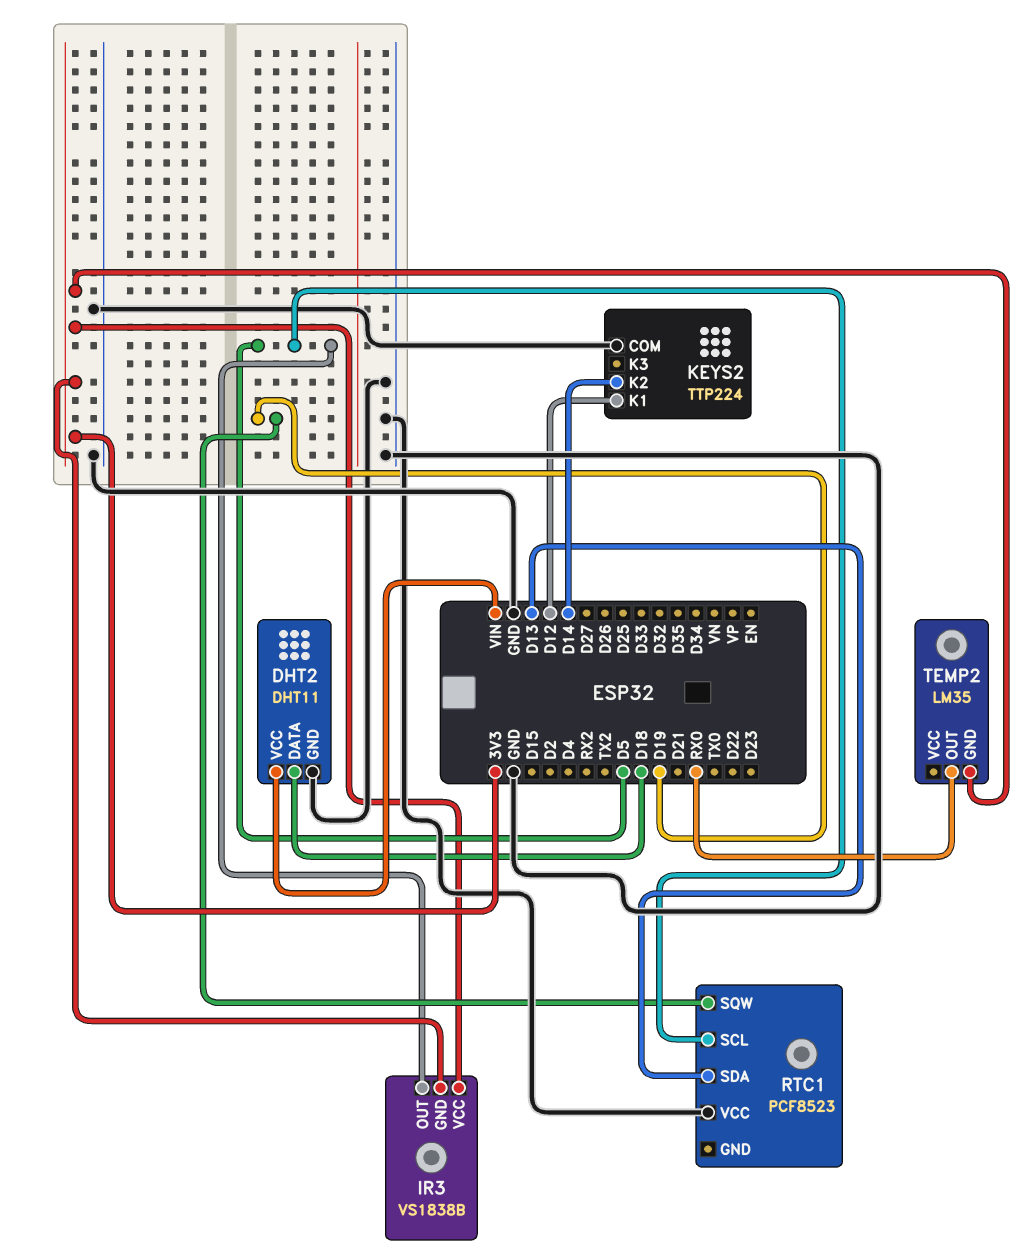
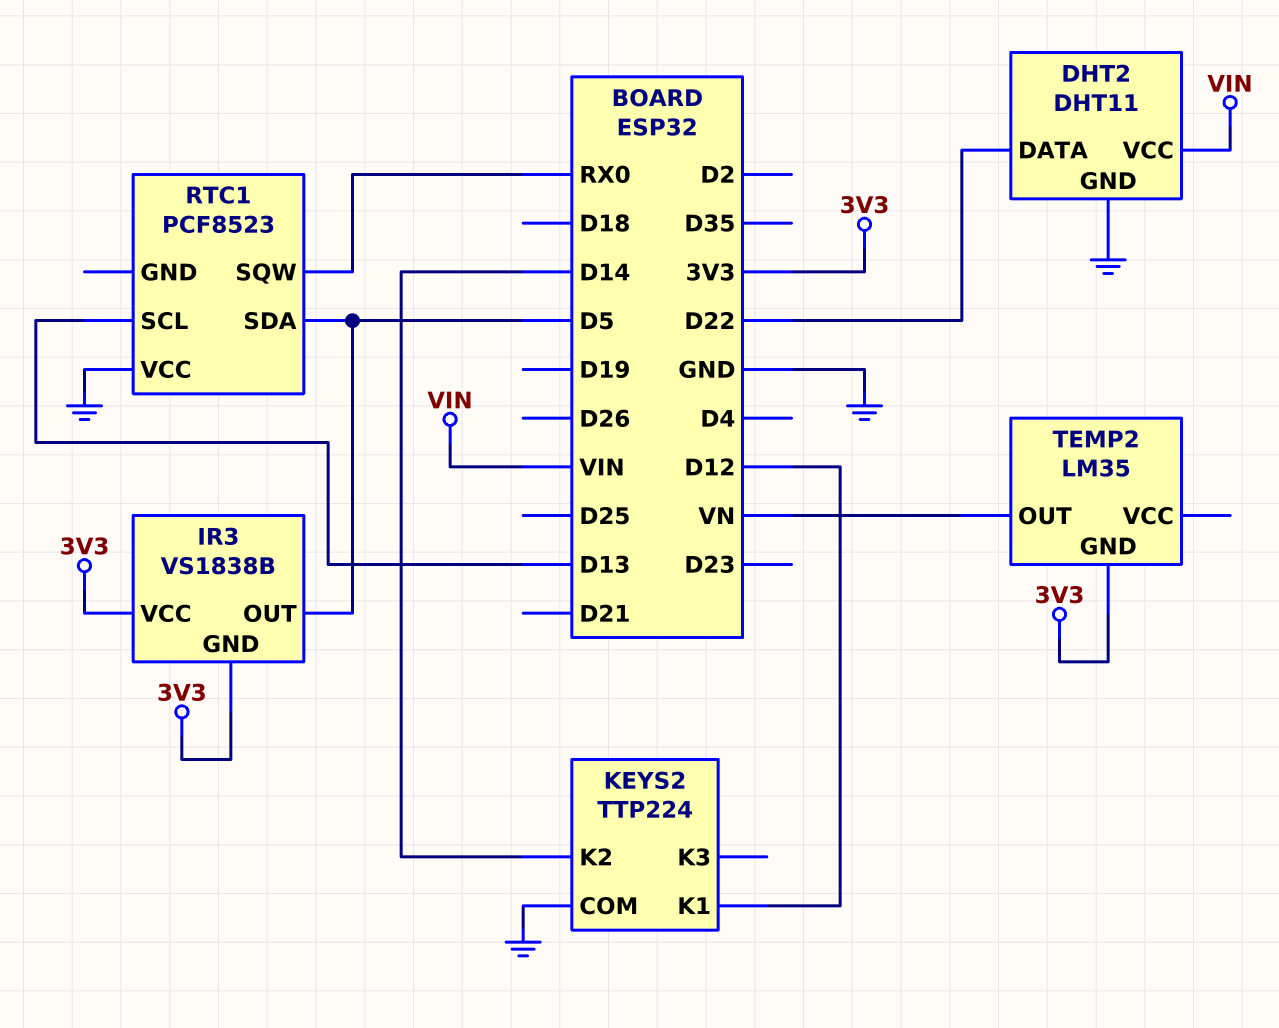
DHT2 pin DATA: D18 -> D22
RTC1 pin SCL: D5 -> D13
RTC1 pin SDA: D13 -> D5
RTC1 pin SQW: D19 -> RX0
TEMP2 pin OUT: RX0 -> VN

